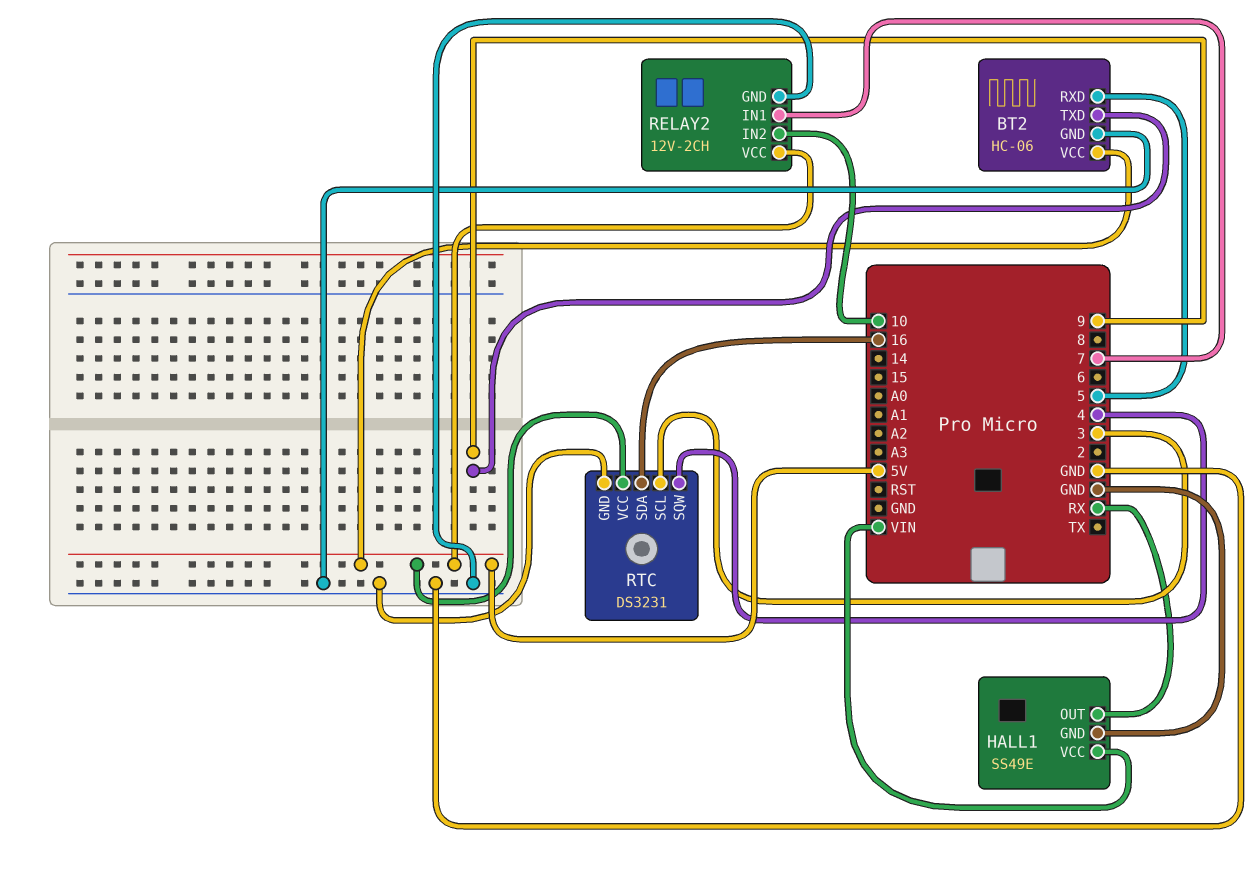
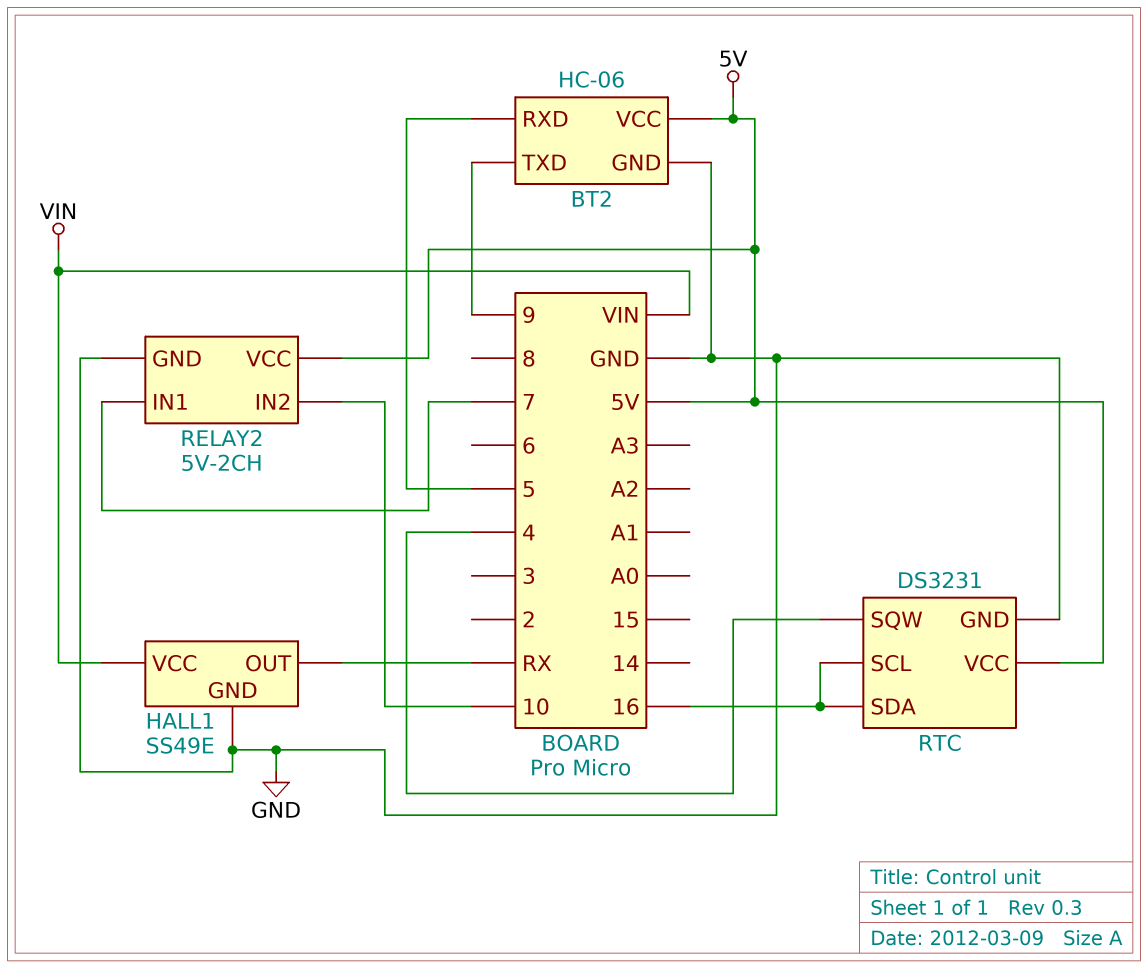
RELAY2: 12V-2CH -> 5V-2CH
RTC pin SCL: 3 -> 16

